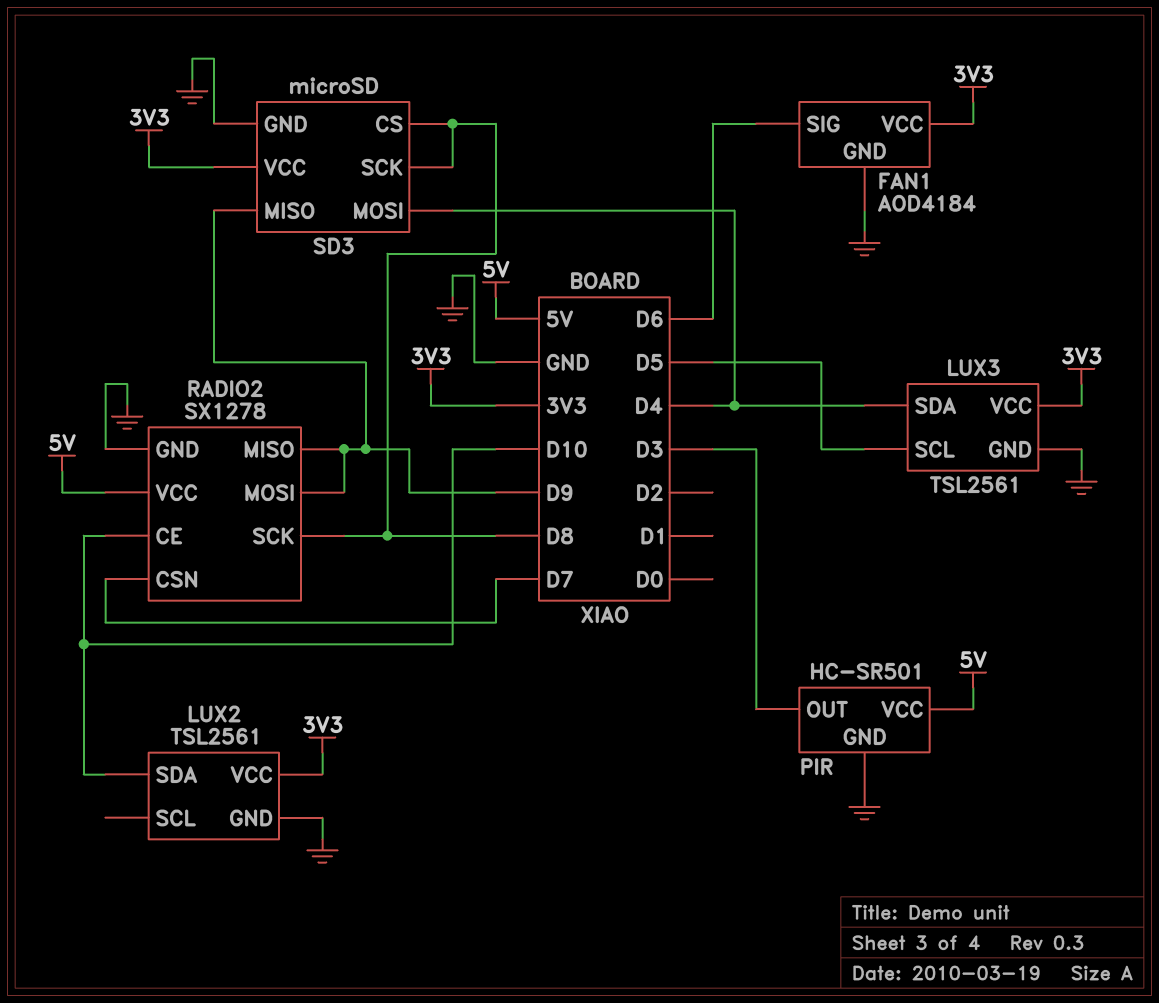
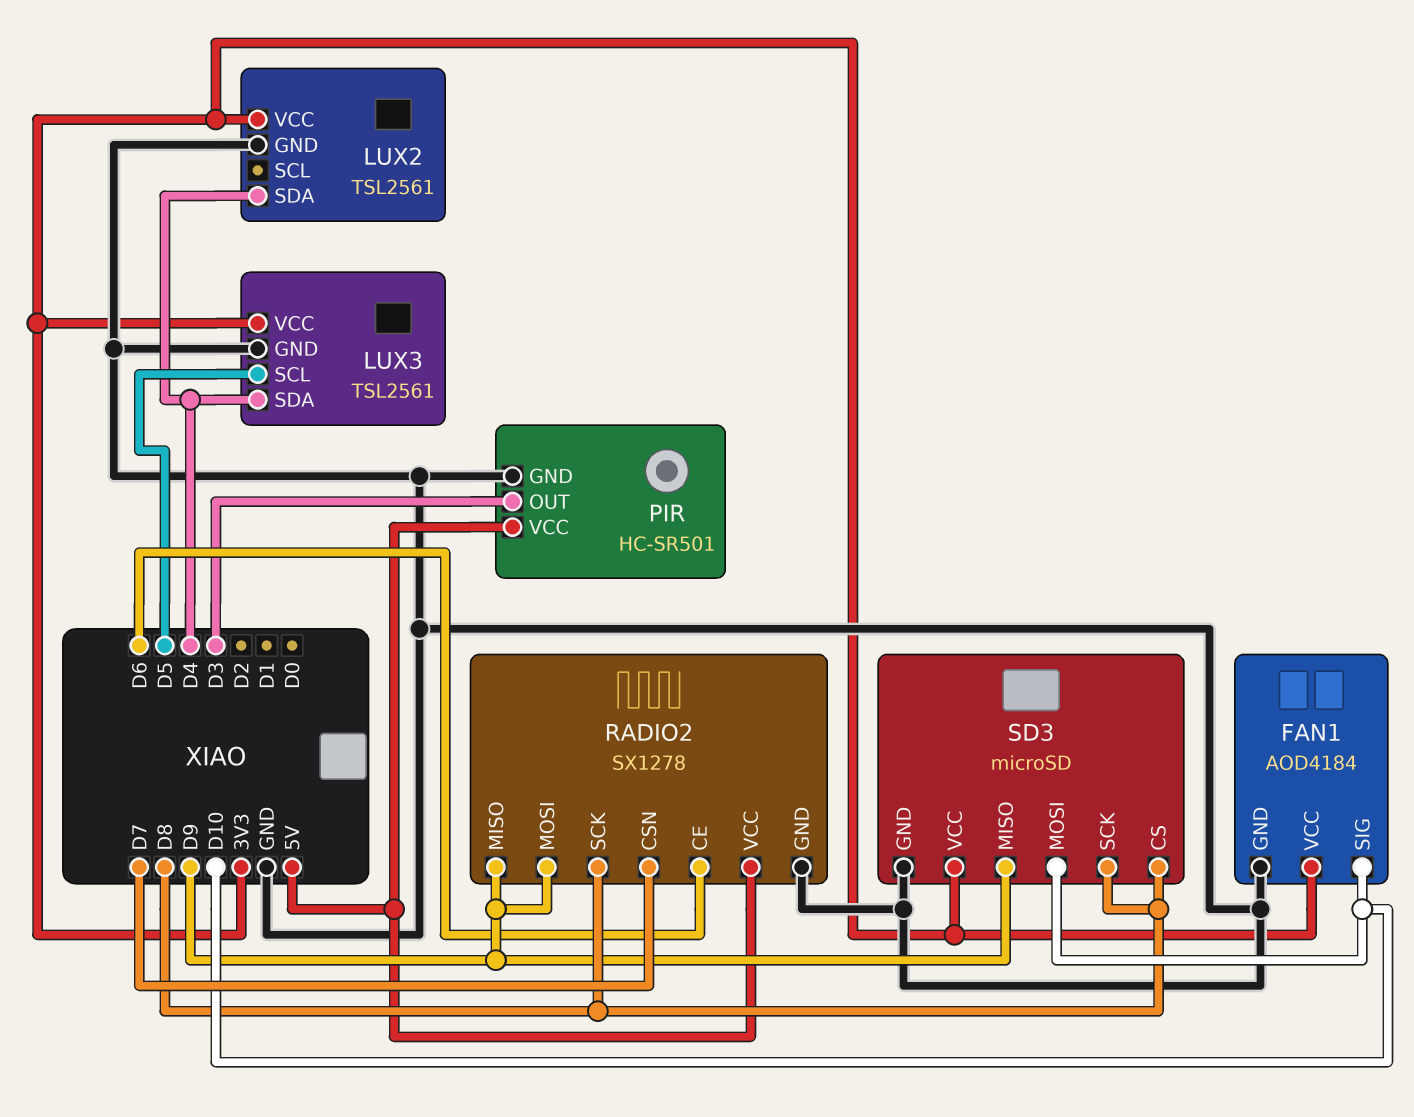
FAN1 pin SIG: D6 -> D10
LUX2 pin SDA: D10 -> D4
RADIO2 pin CE: D10 -> D6
SD3 pin MOSI: D4 -> D10

